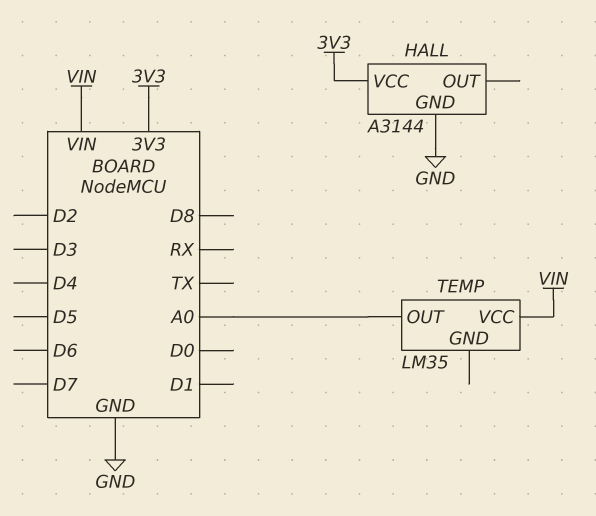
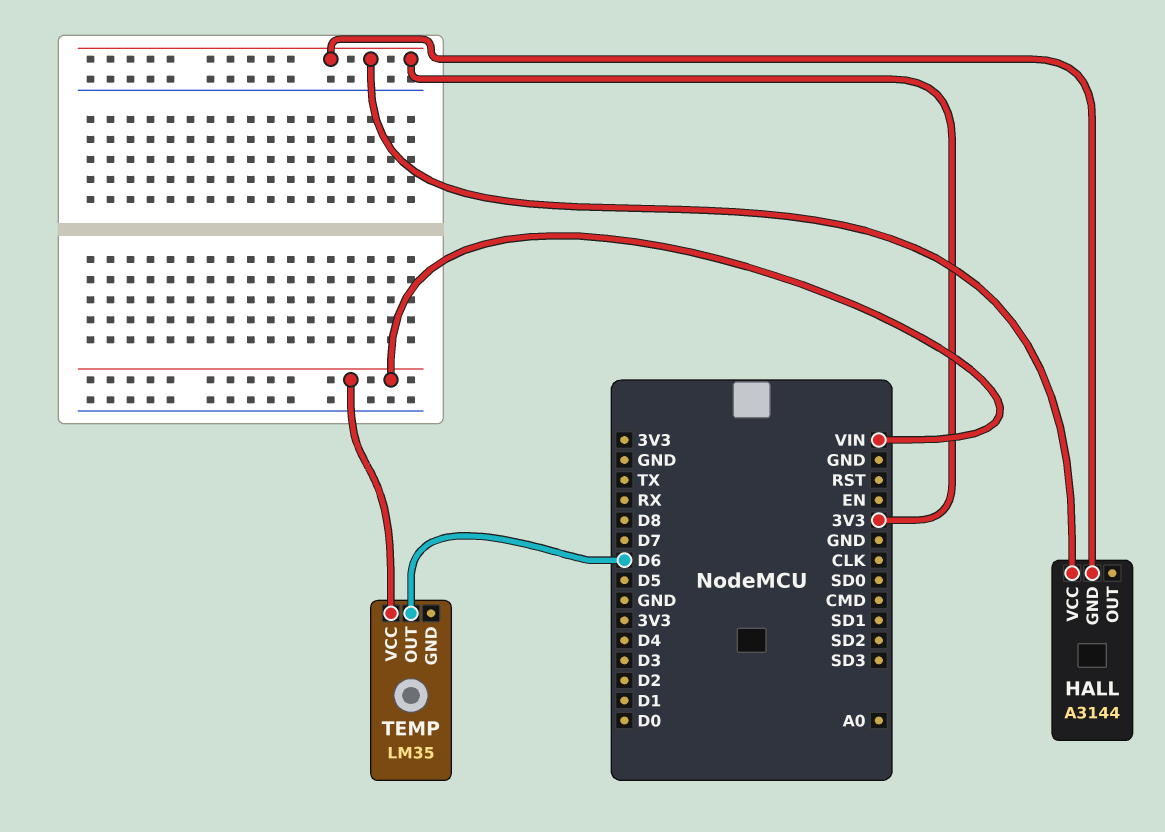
HALL pin GND: GND -> 3V3
TEMP pin OUT: A0 -> D6

